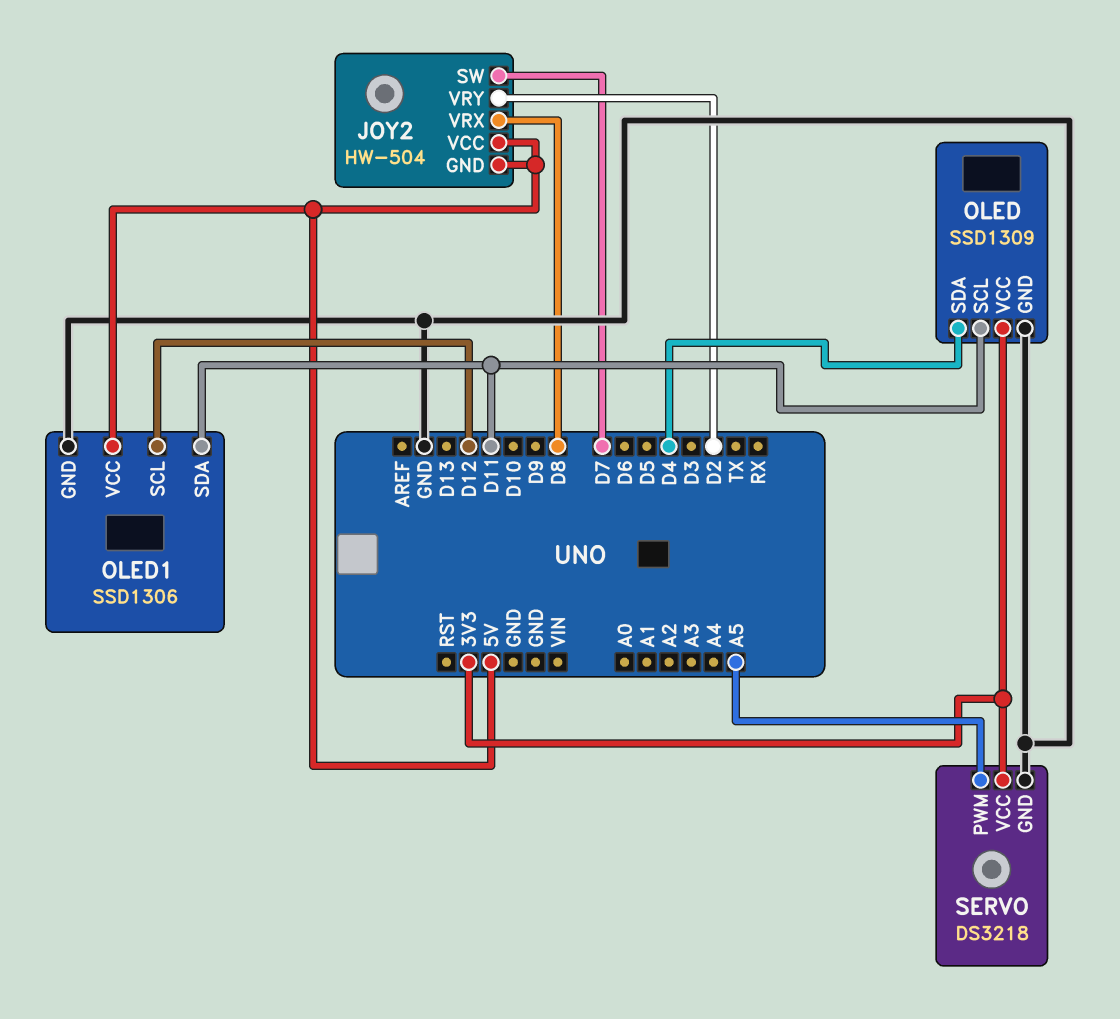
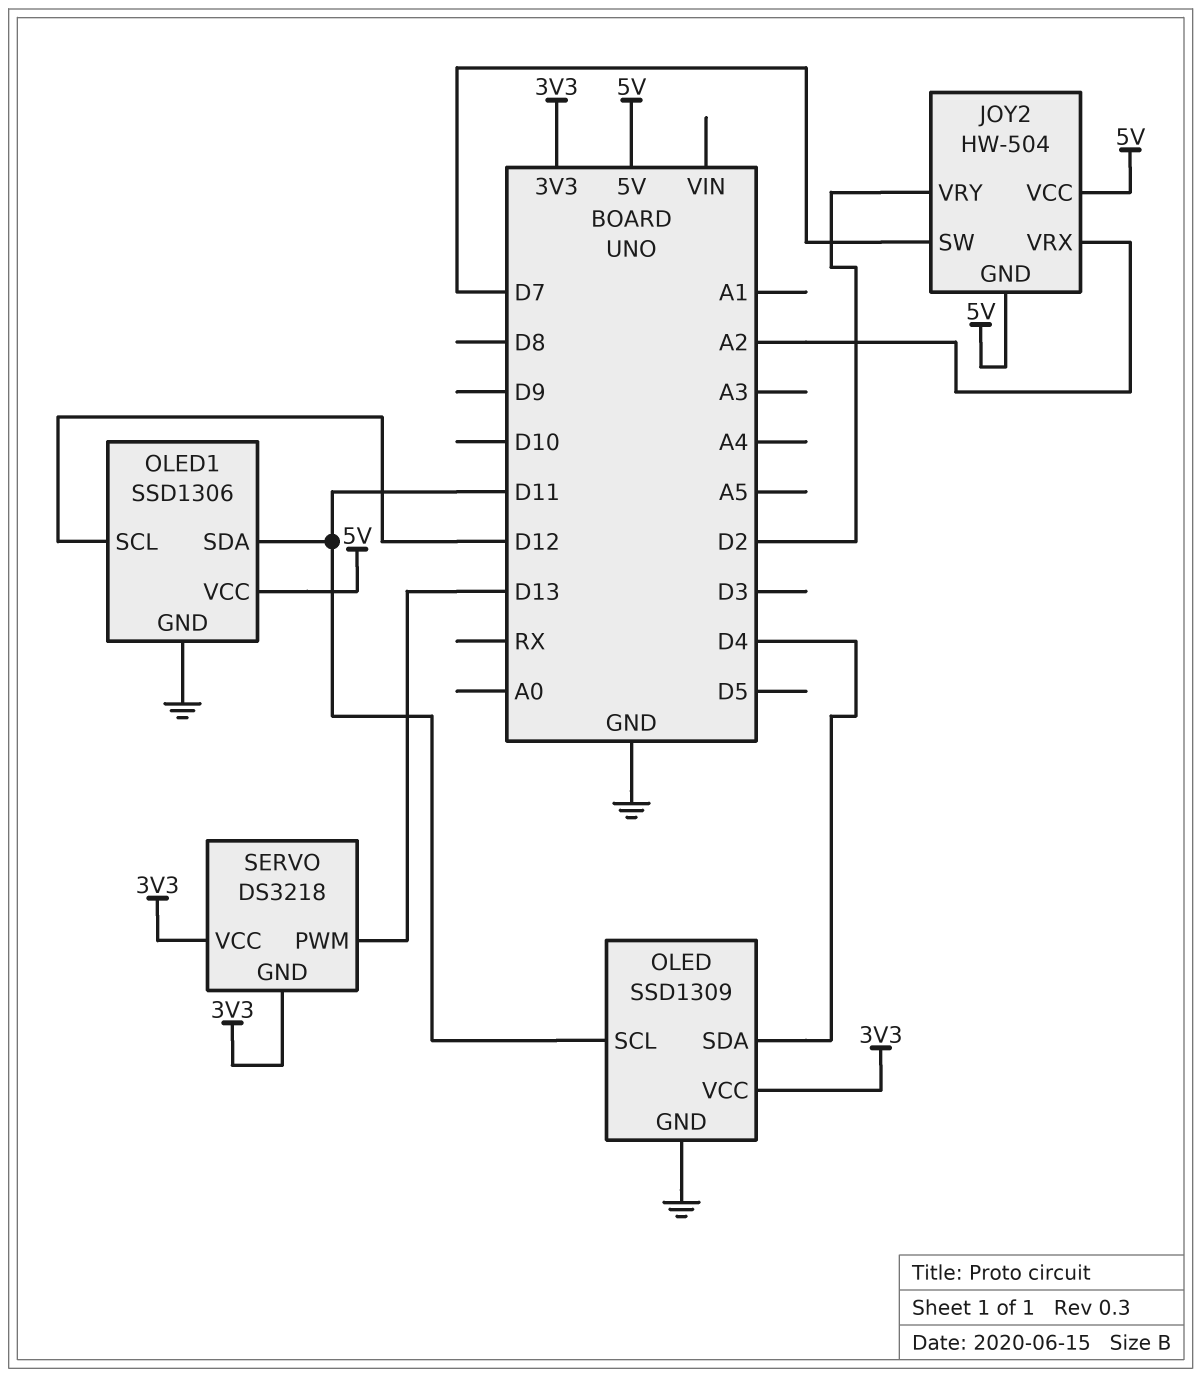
JOY2 pin VRX: D8 -> A2
SERVO pin GND: GND -> 3V3
SERVO pin PWM: A5 -> D13

